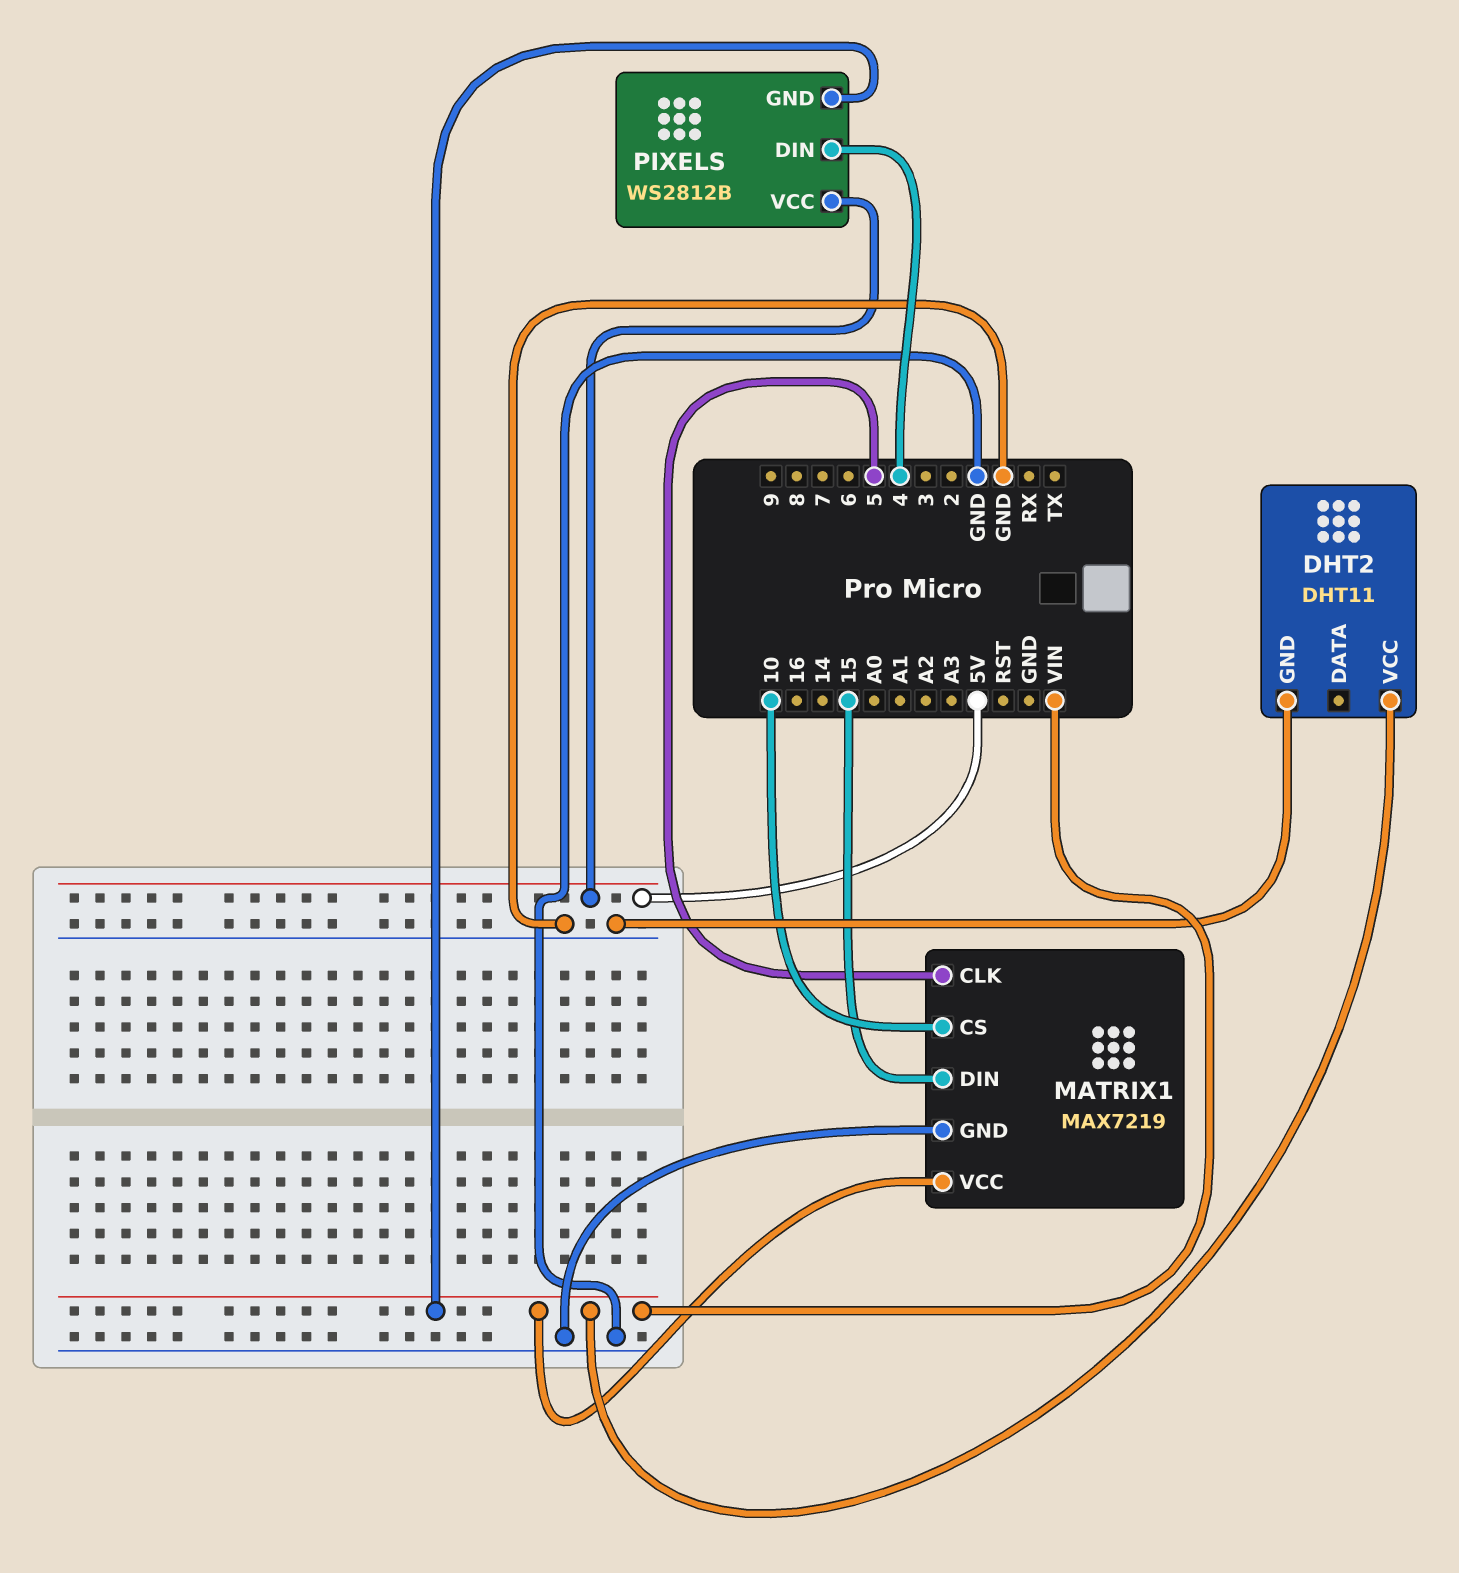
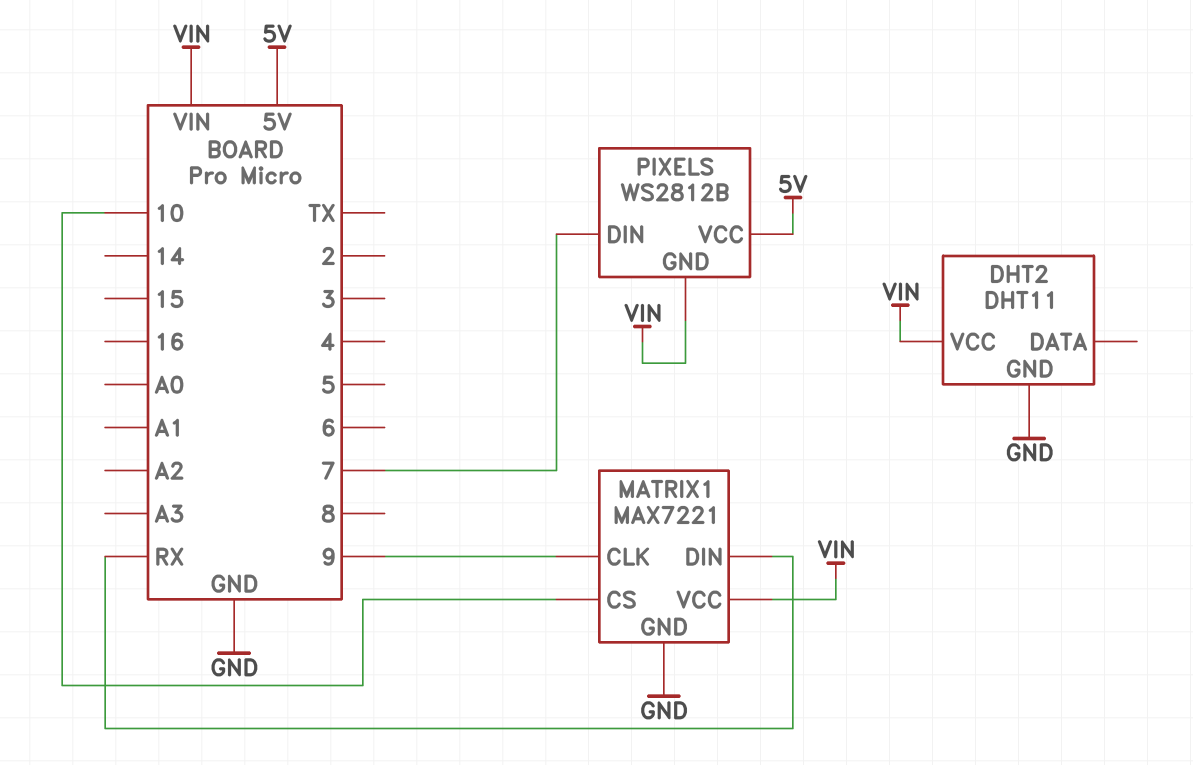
MATRIX1: MAX7219 -> MAX7221
MATRIX1 pin CLK: 5 -> 9
MATRIX1 pin DIN: 15 -> RX
PIXELS pin DIN: 4 -> 7

